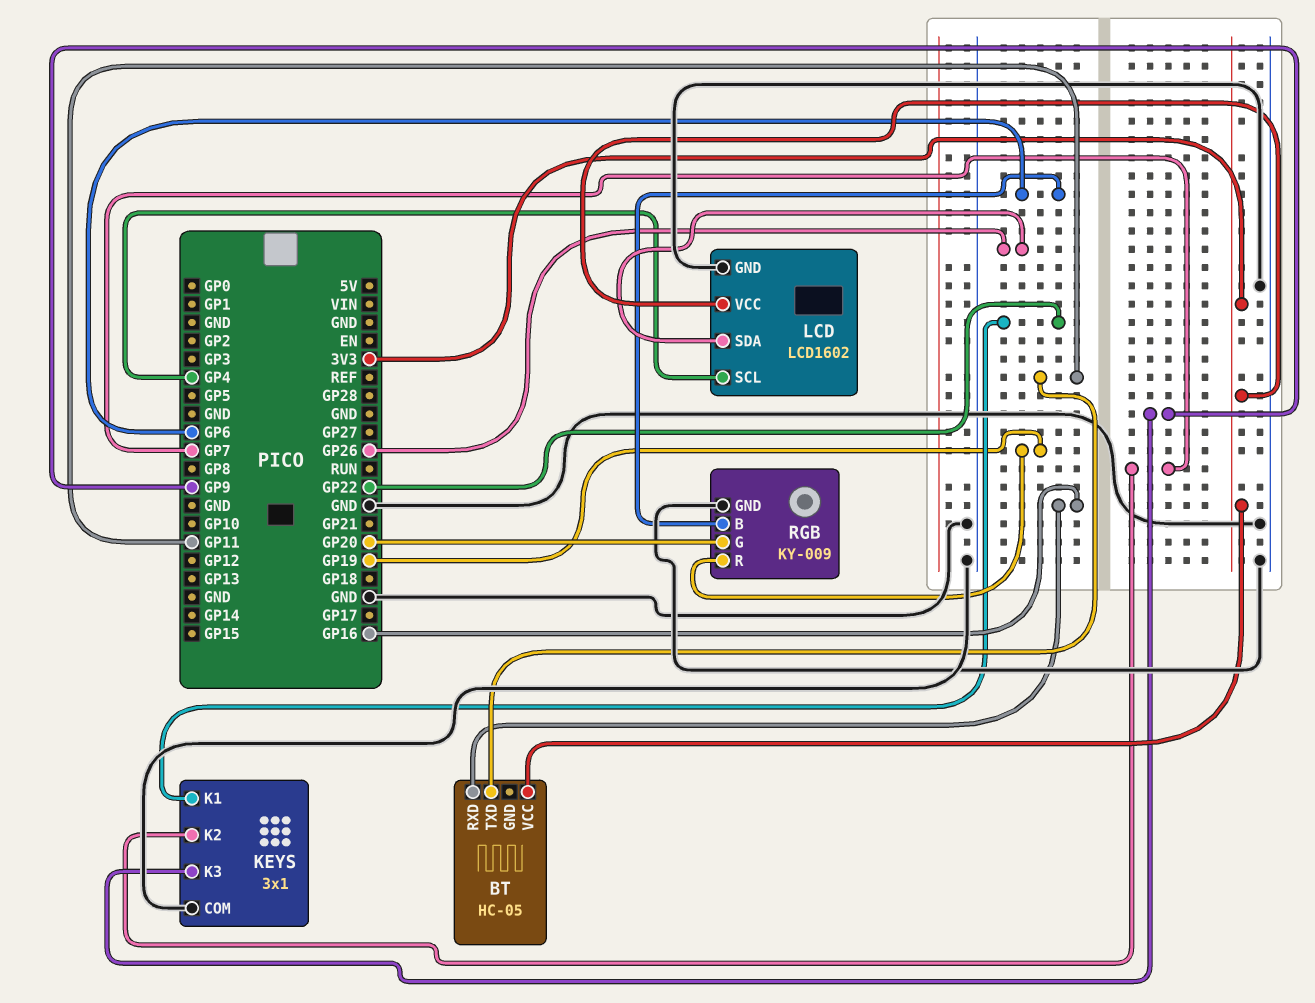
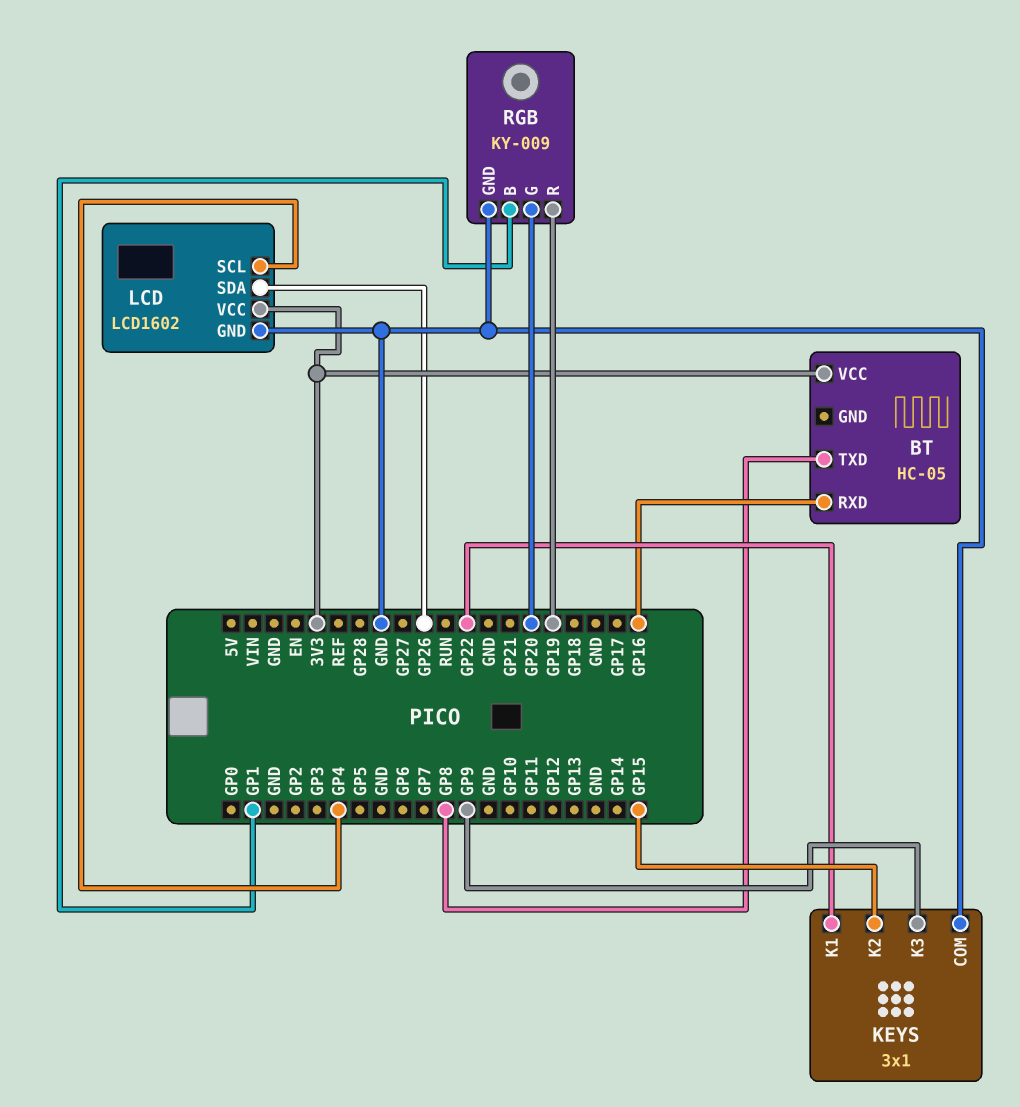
BT pin TXD: GP11 -> GP8
KEYS pin K2: GP7 -> GP15
RGB pin B: GP6 -> GP1

